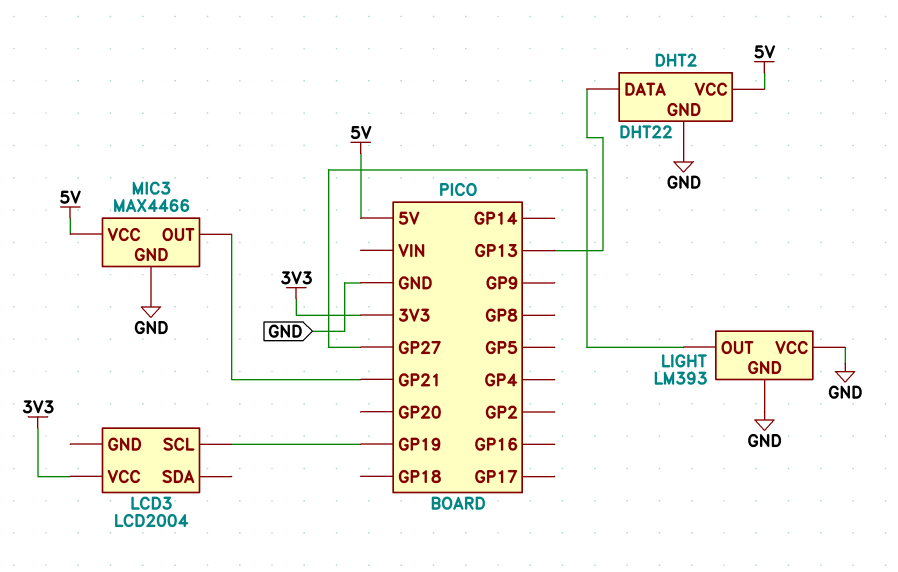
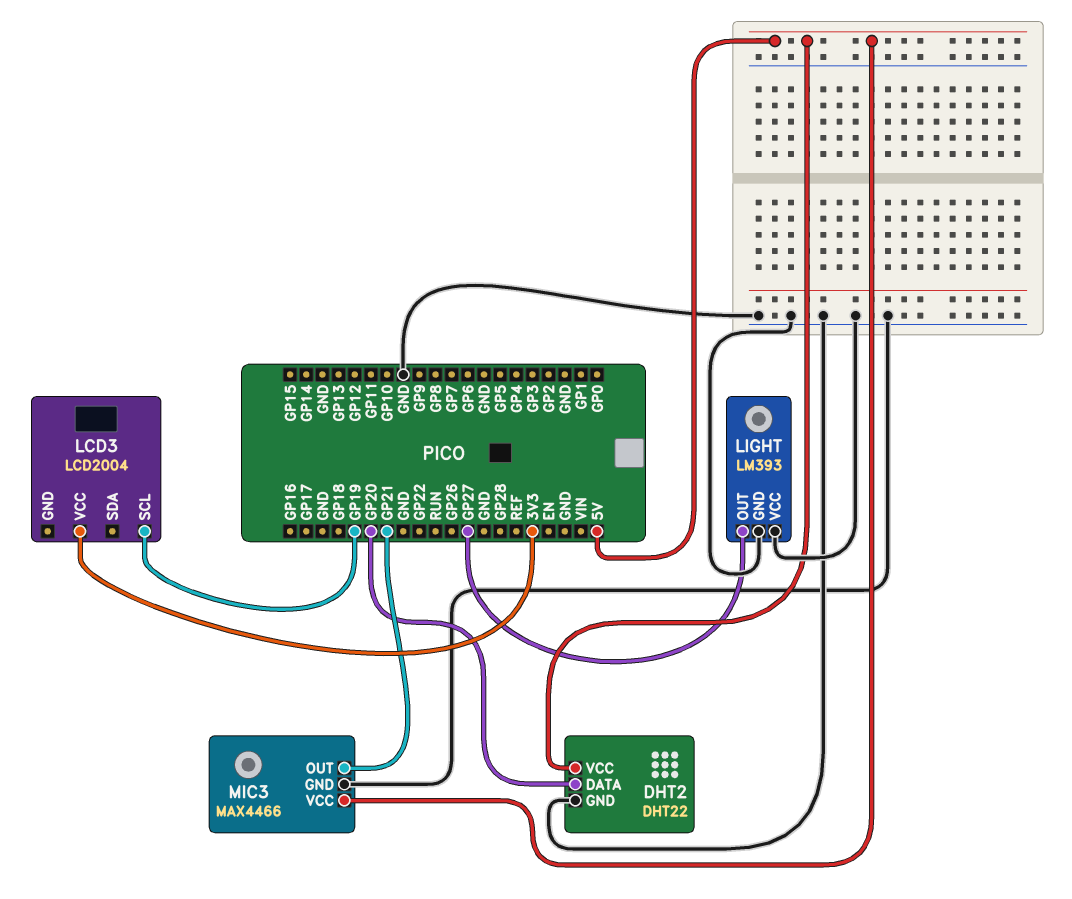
DHT2 pin DATA: GP13 -> GP20

